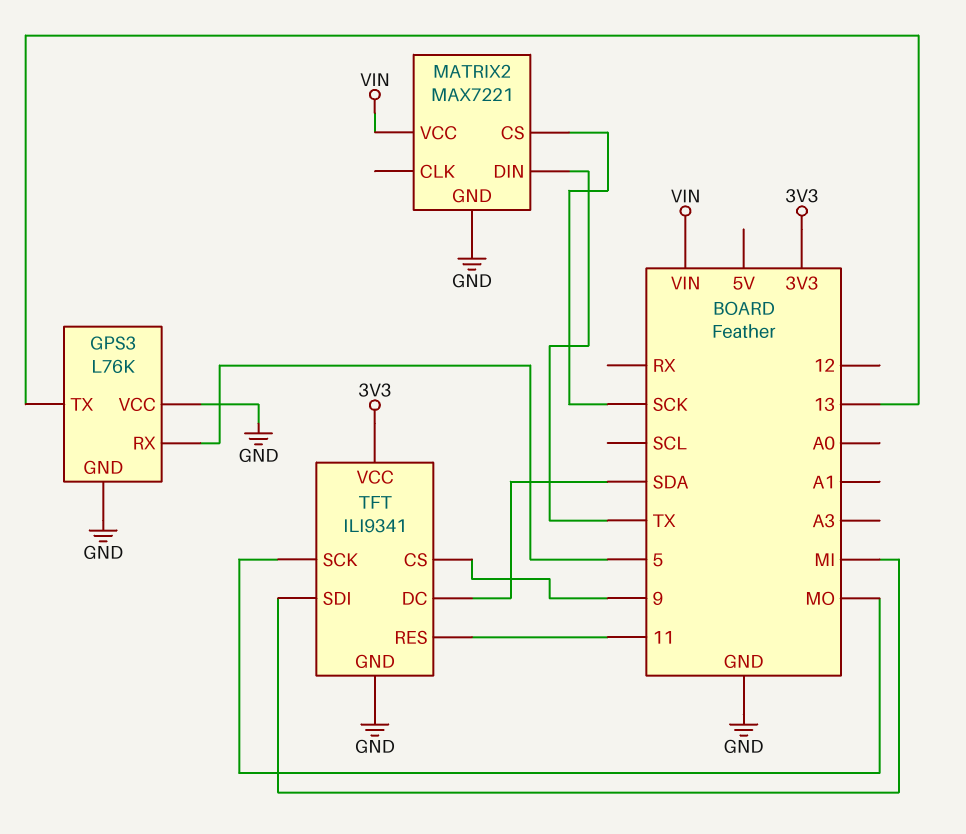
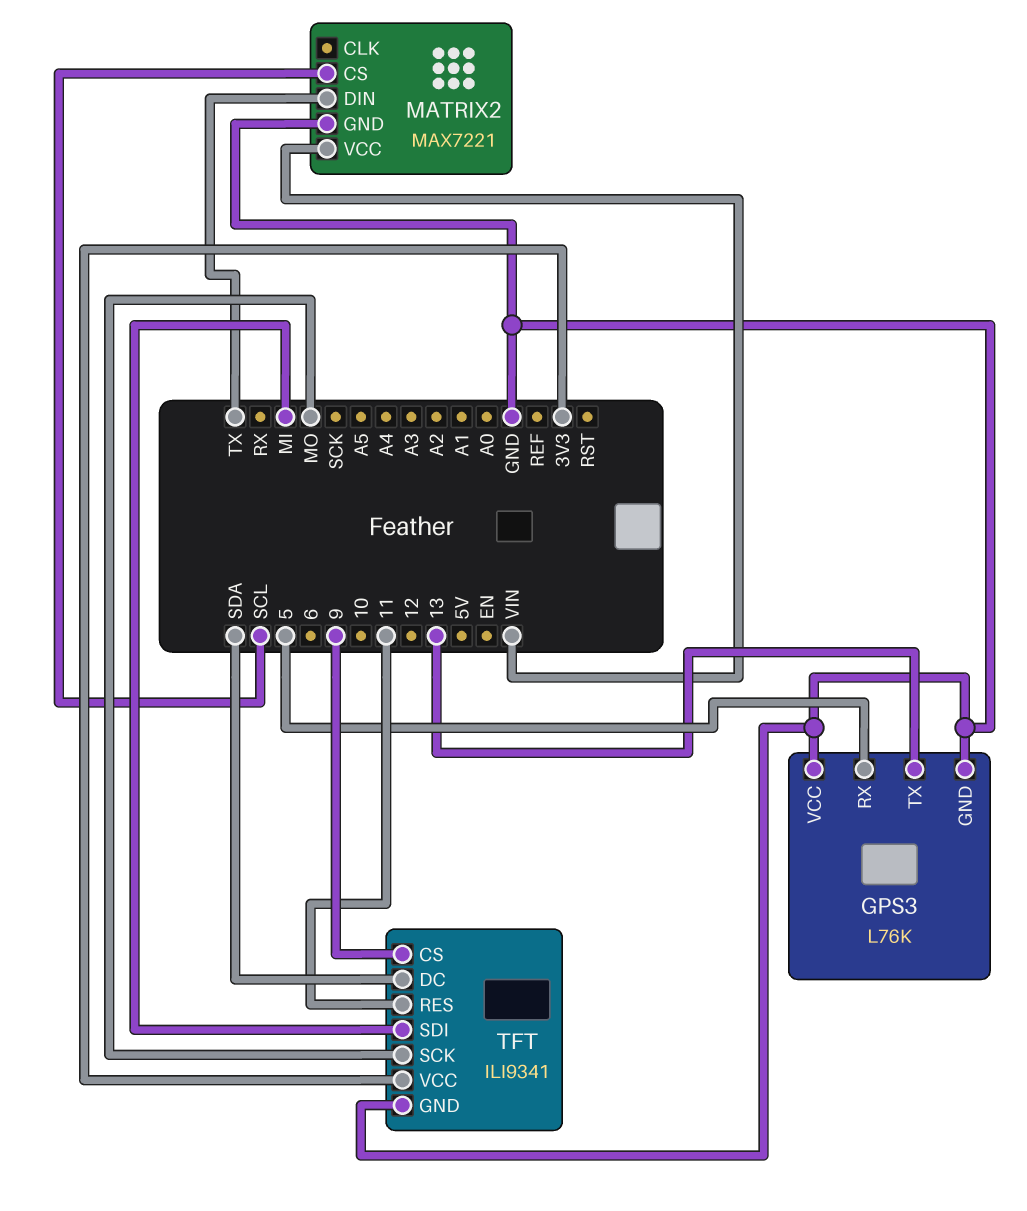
MATRIX2 pin CS: SCK -> SCL

